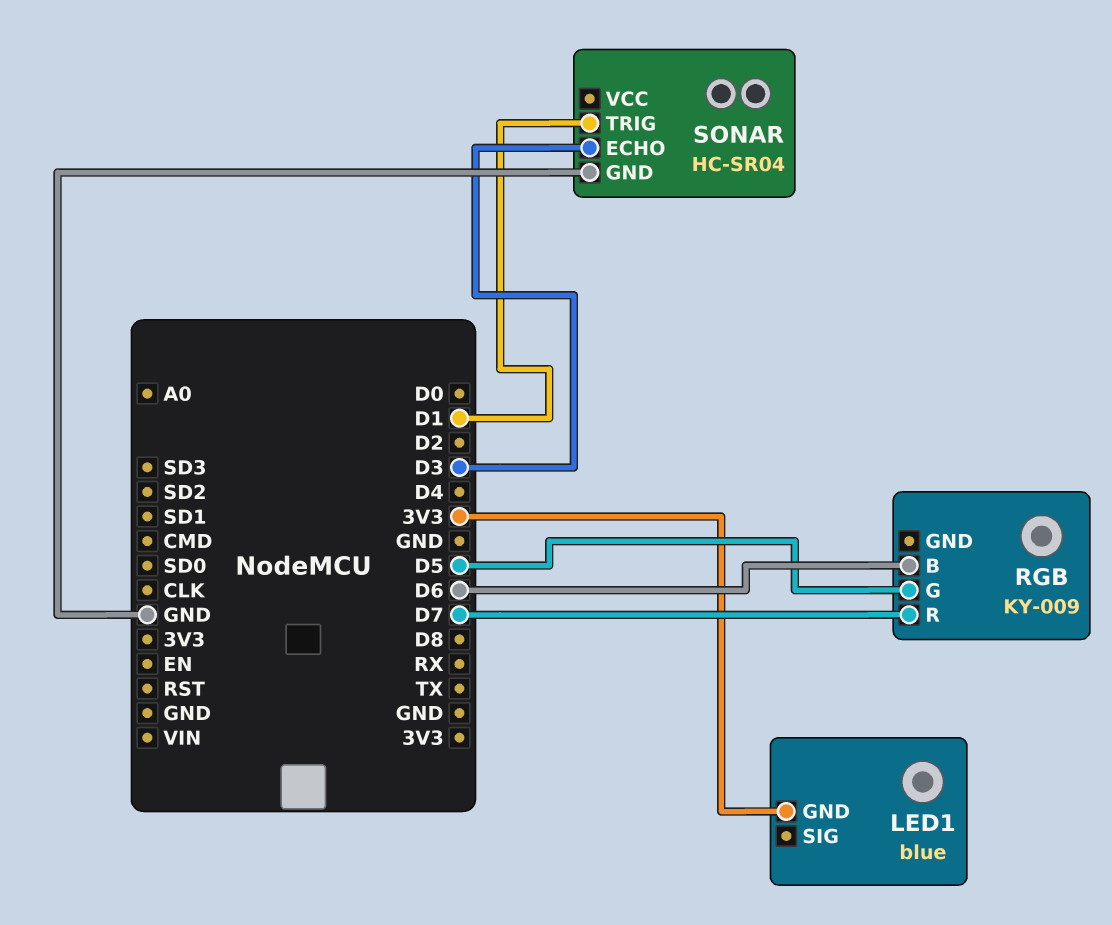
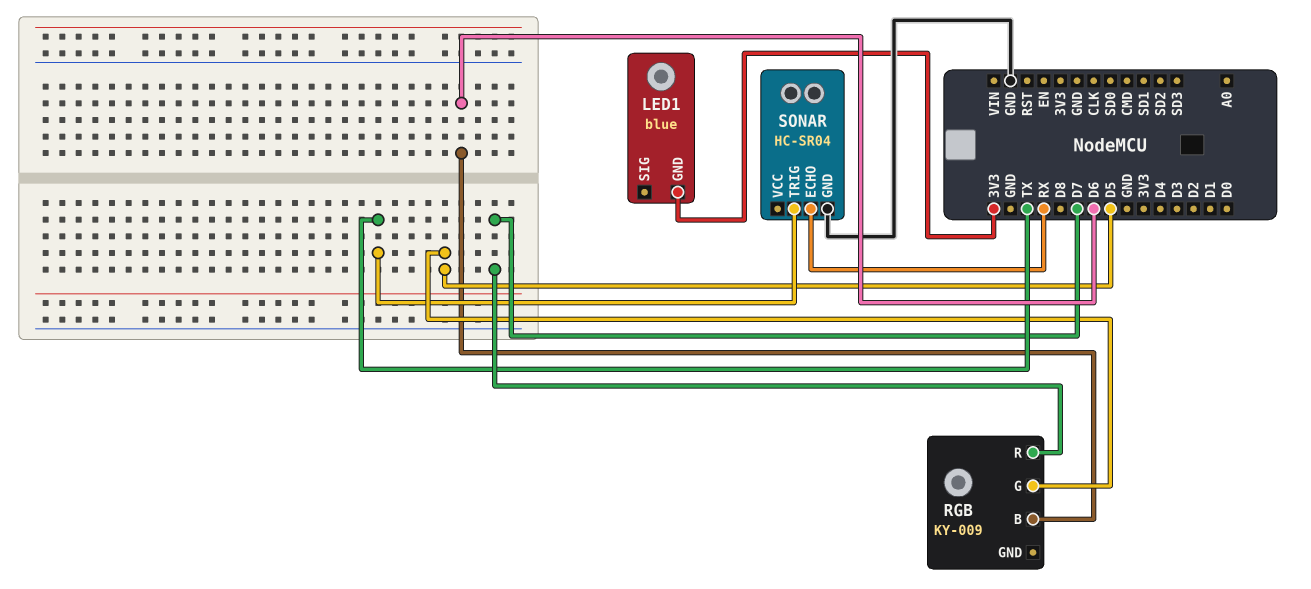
SONAR pin ECHO: D3 -> RX
SONAR pin TRIG: D1 -> TX

